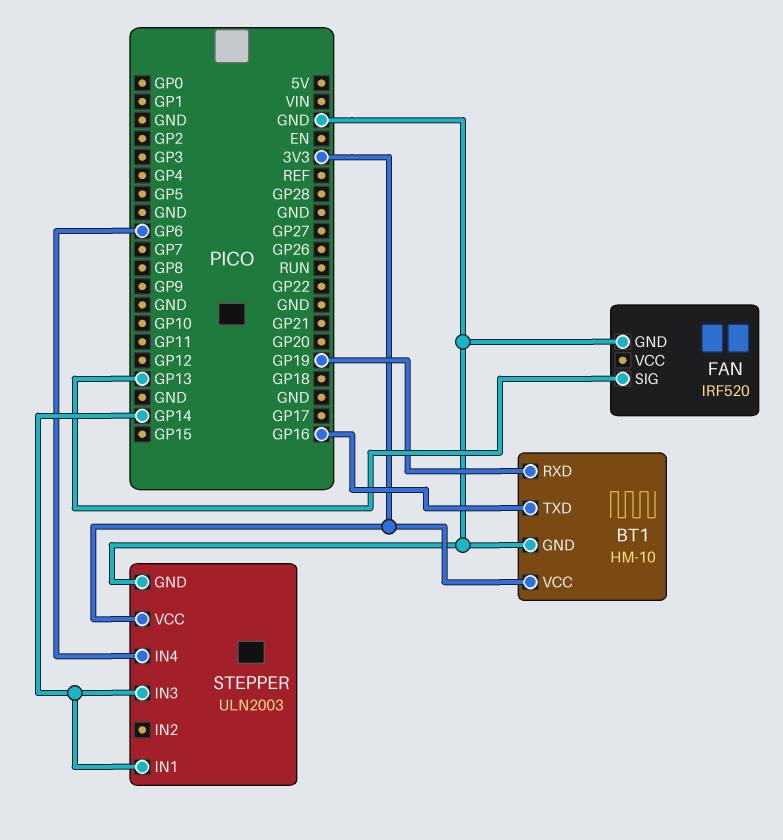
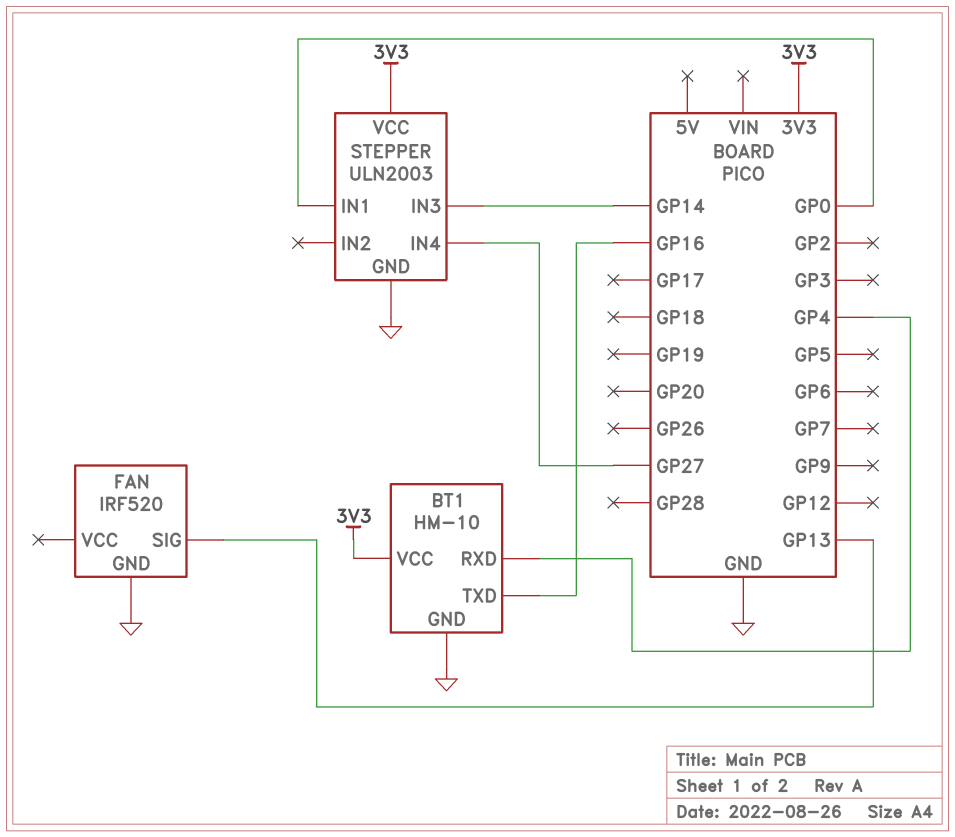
BT1 pin RXD: GP19 -> GP4
STEPPER pin IN1: GP14 -> GP0
STEPPER pin IN4: GP6 -> GP27

